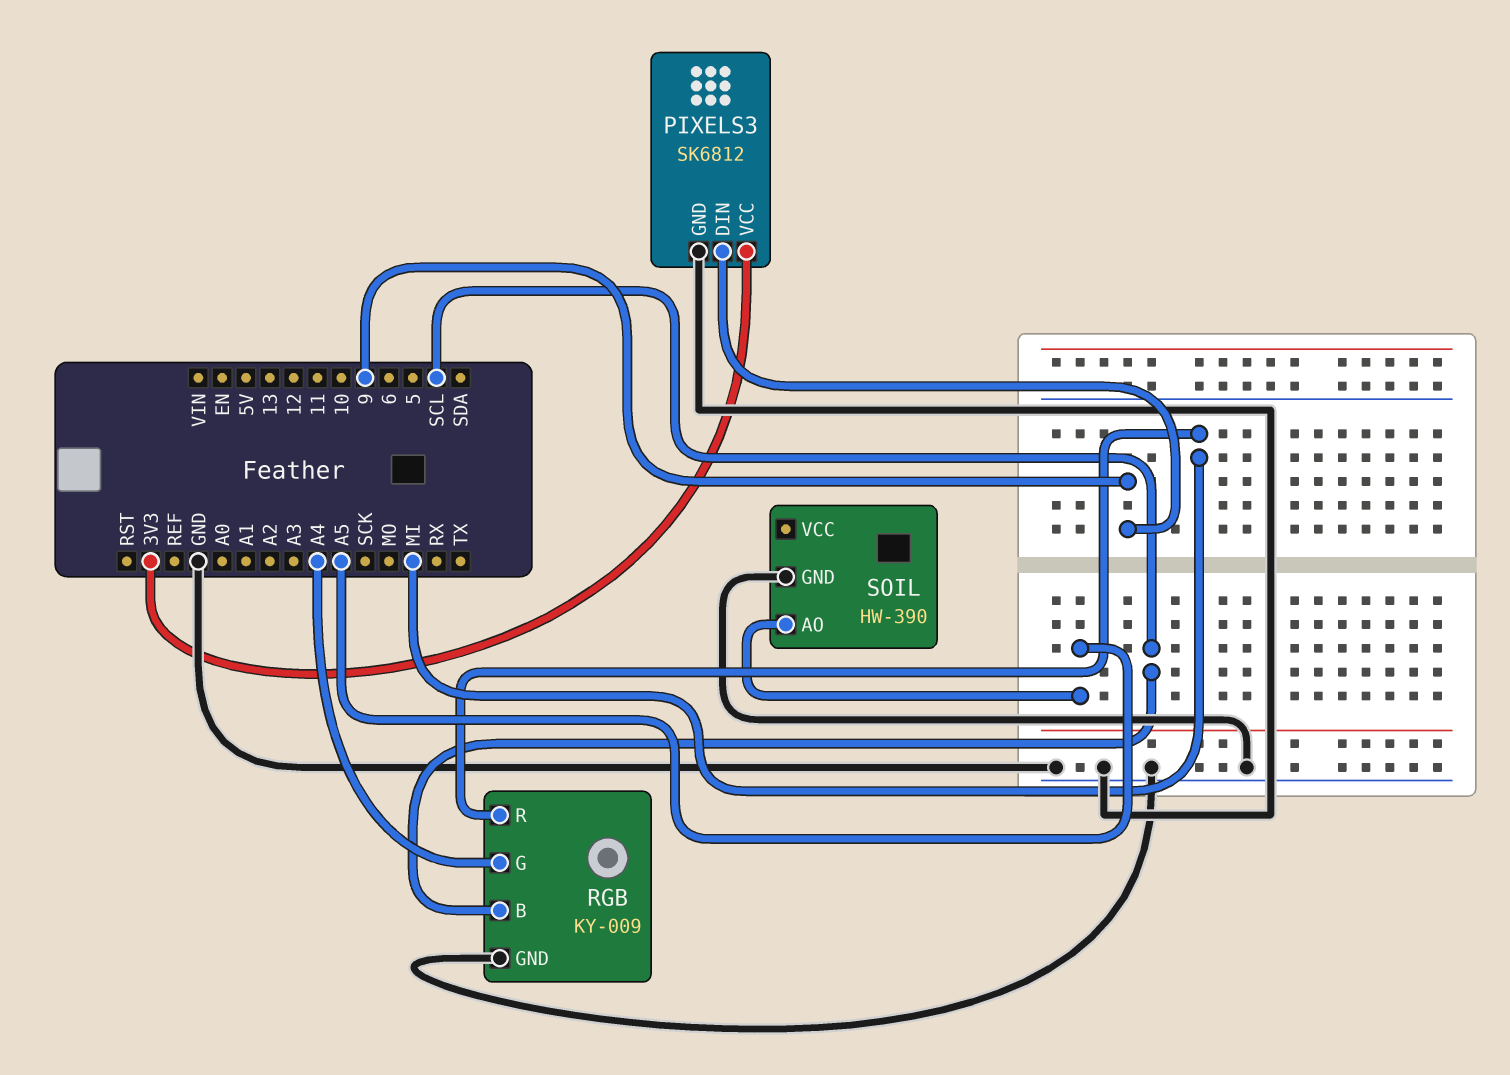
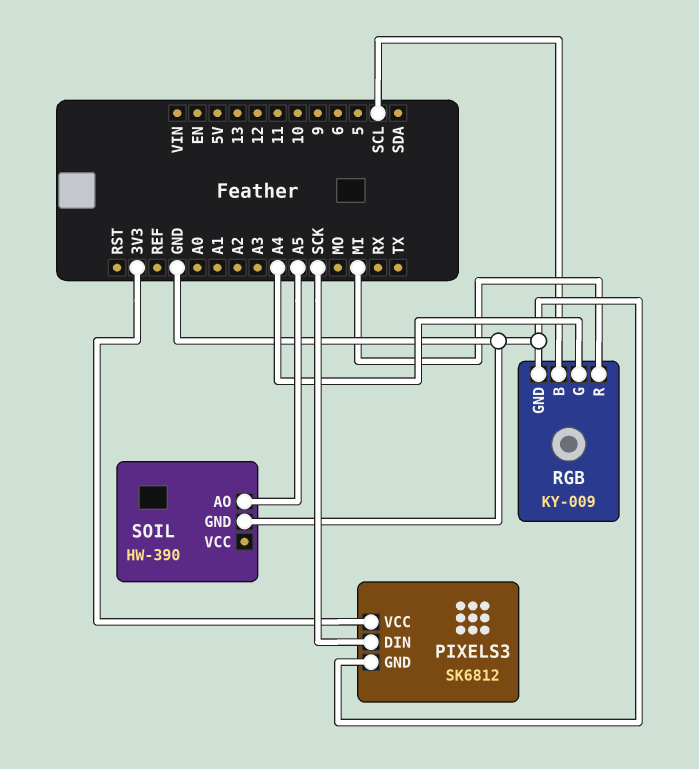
PIXELS3 pin DIN: 9 -> SCK

